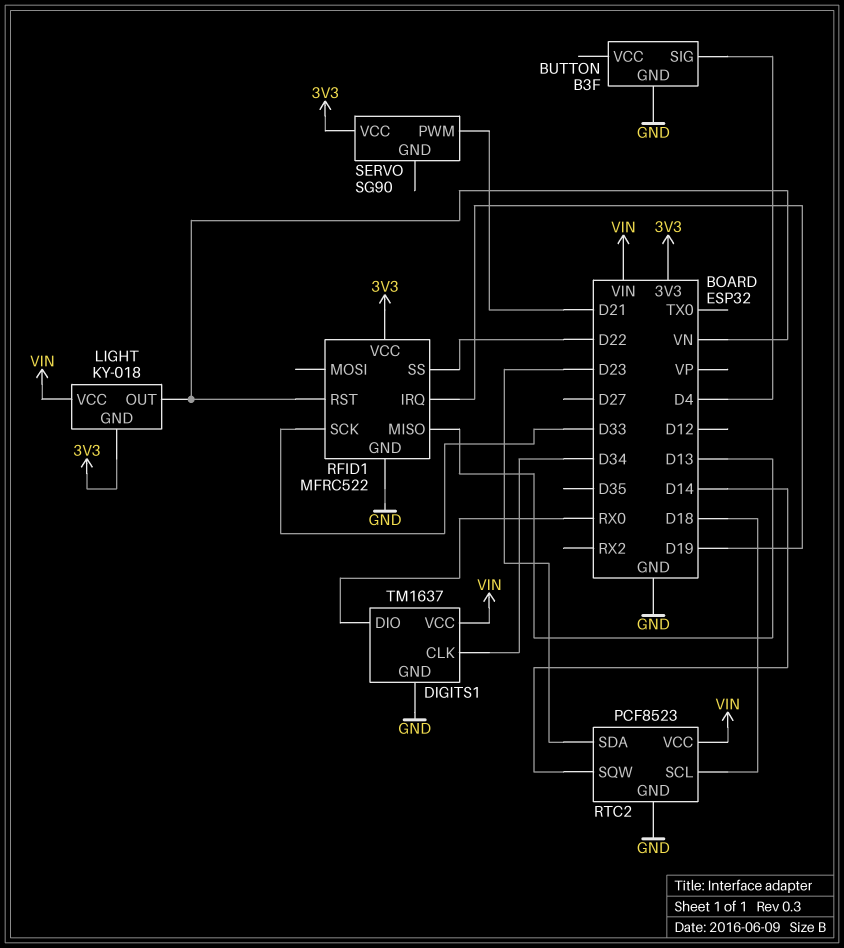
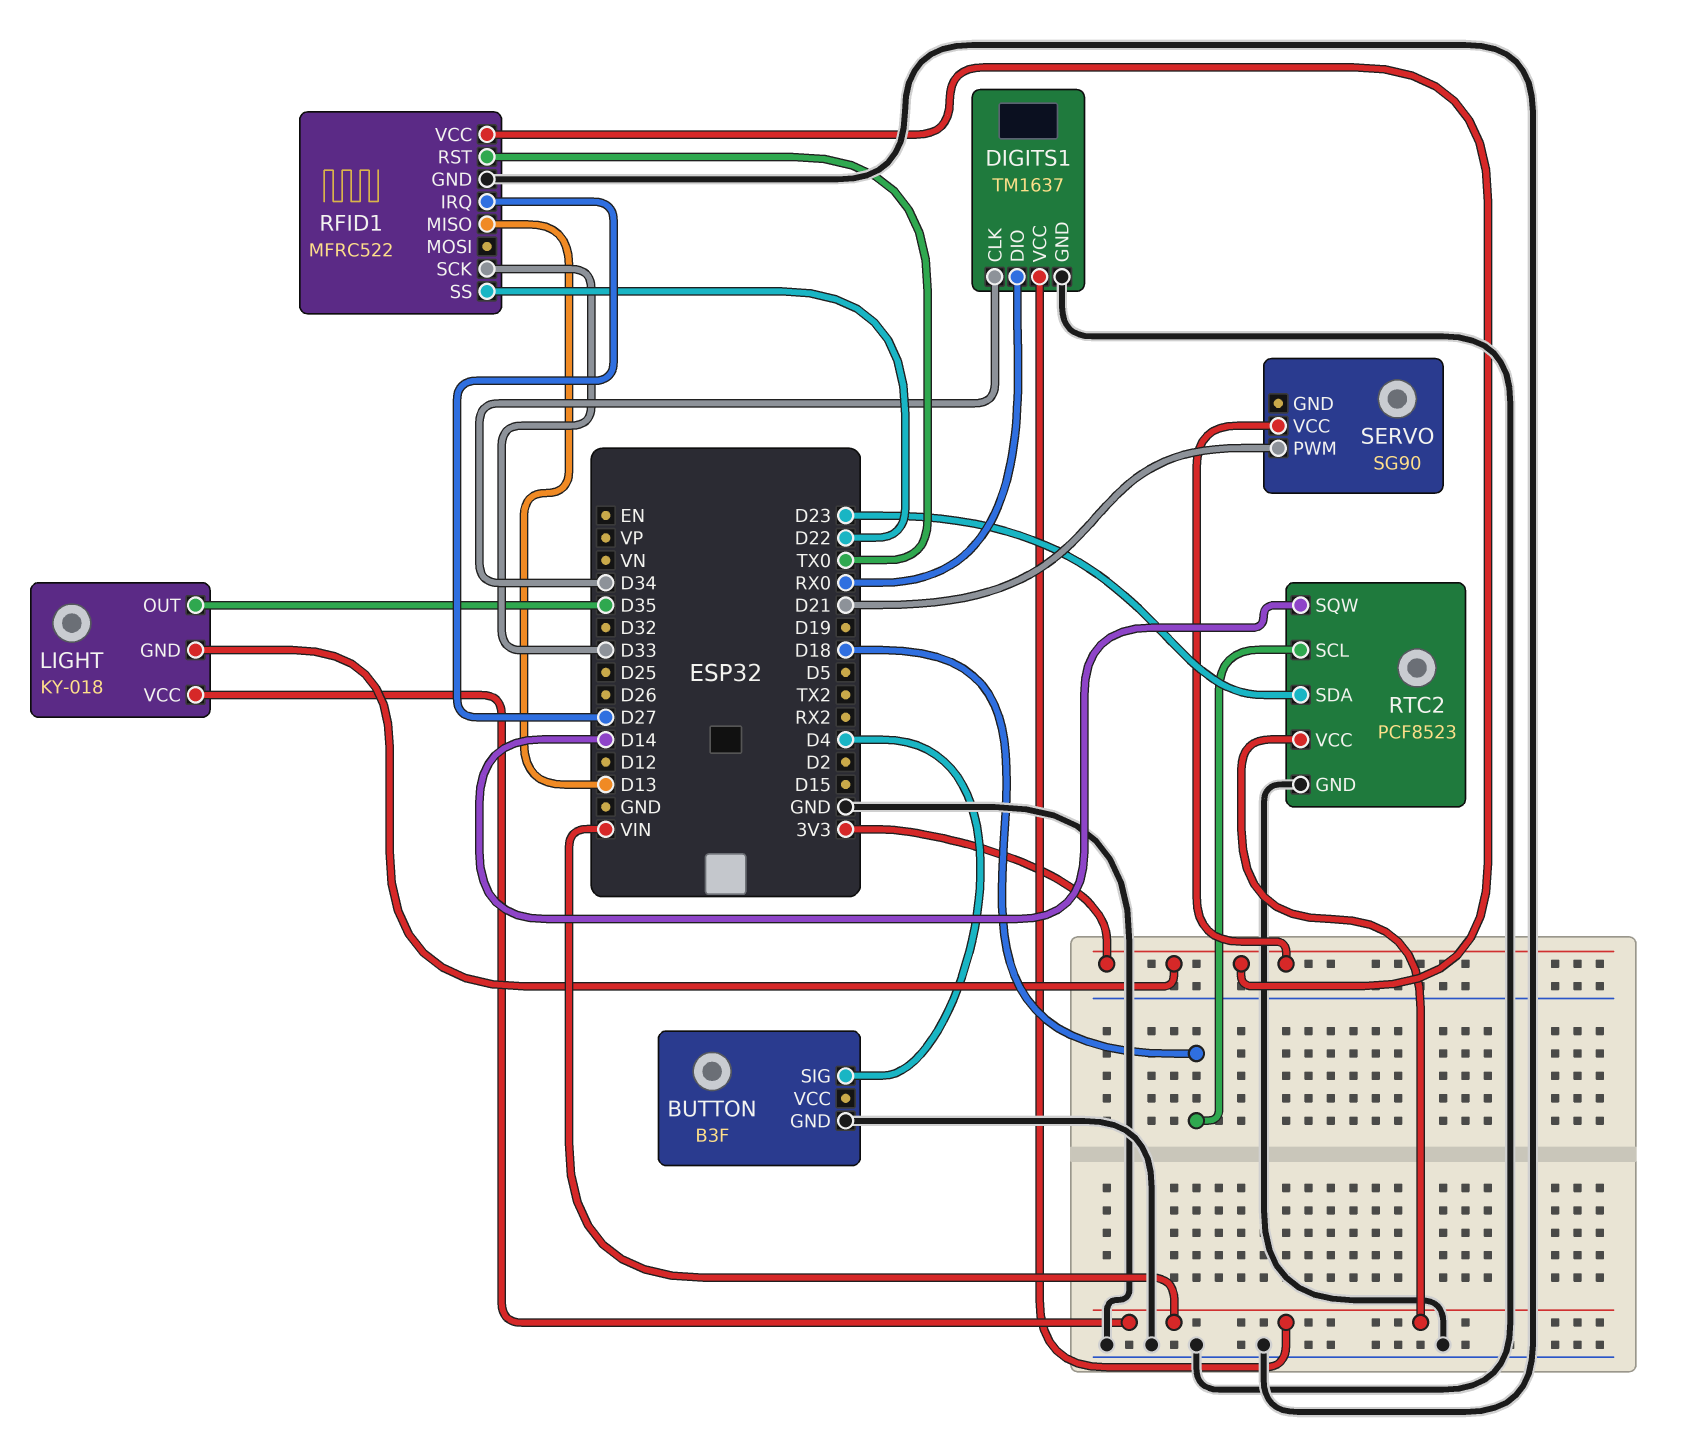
LIGHT pin OUT: VN -> D35
RFID1 pin IRQ: D19 -> D27
RFID1 pin RST: VN -> TX0

